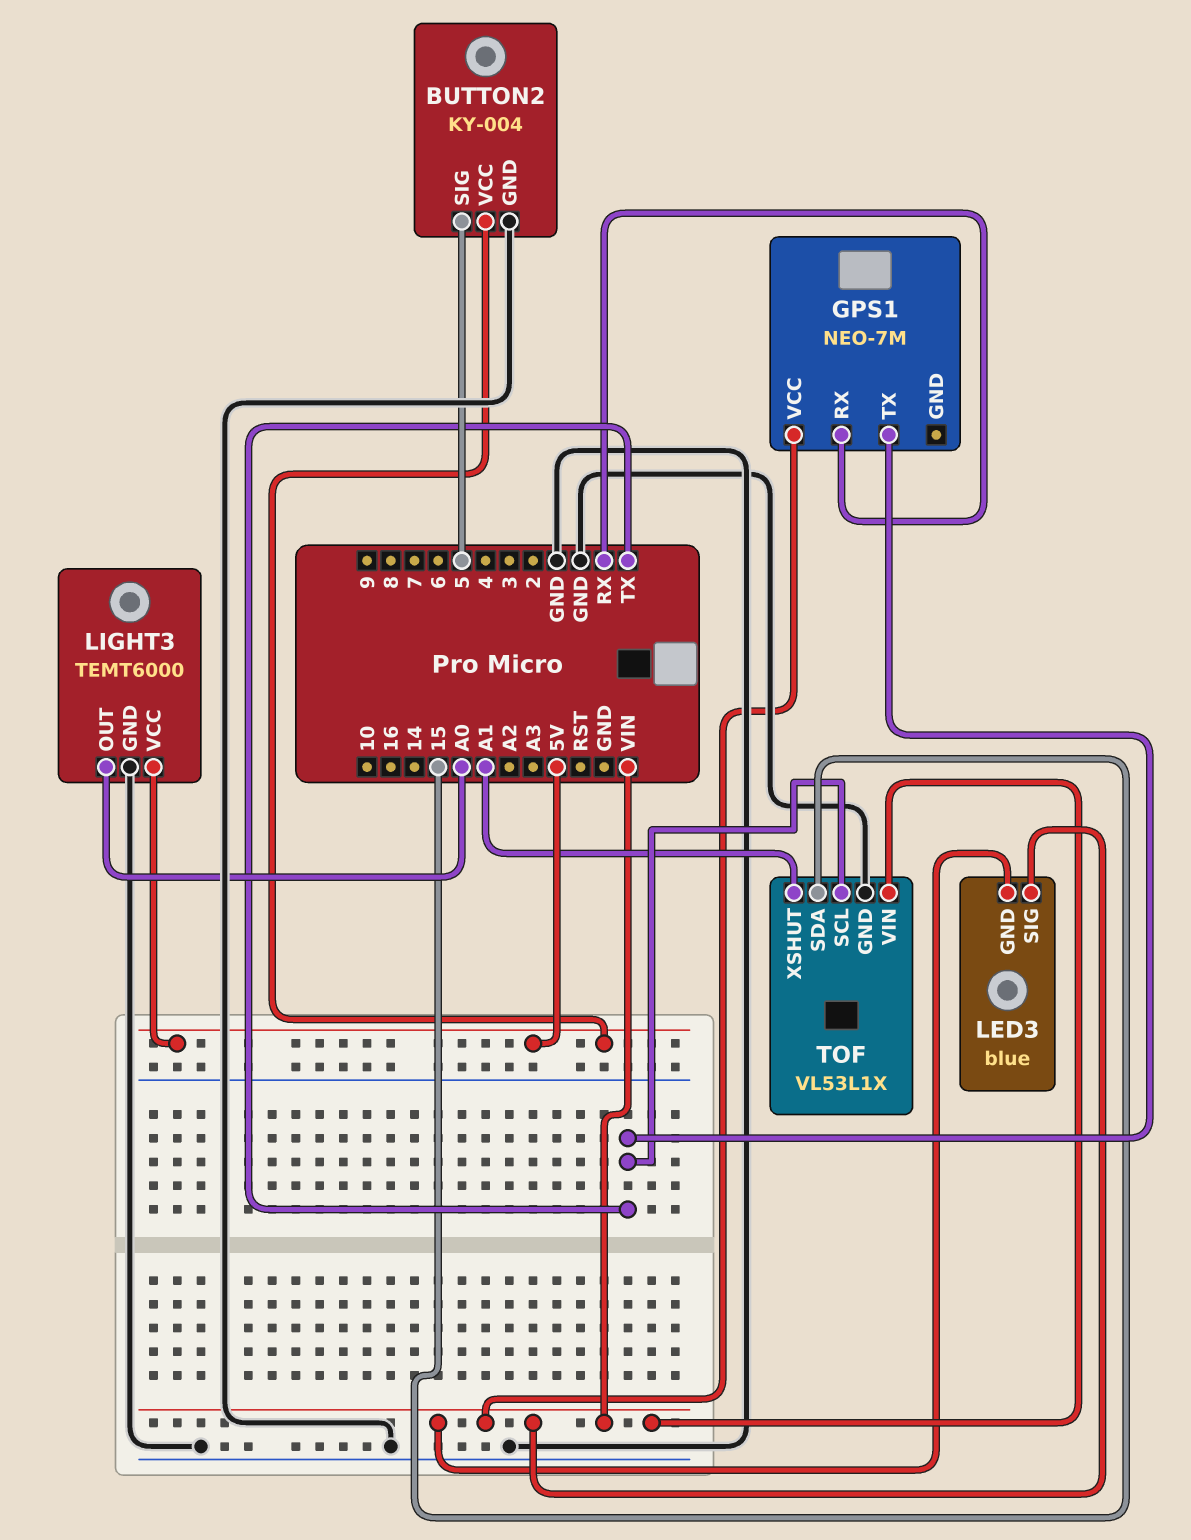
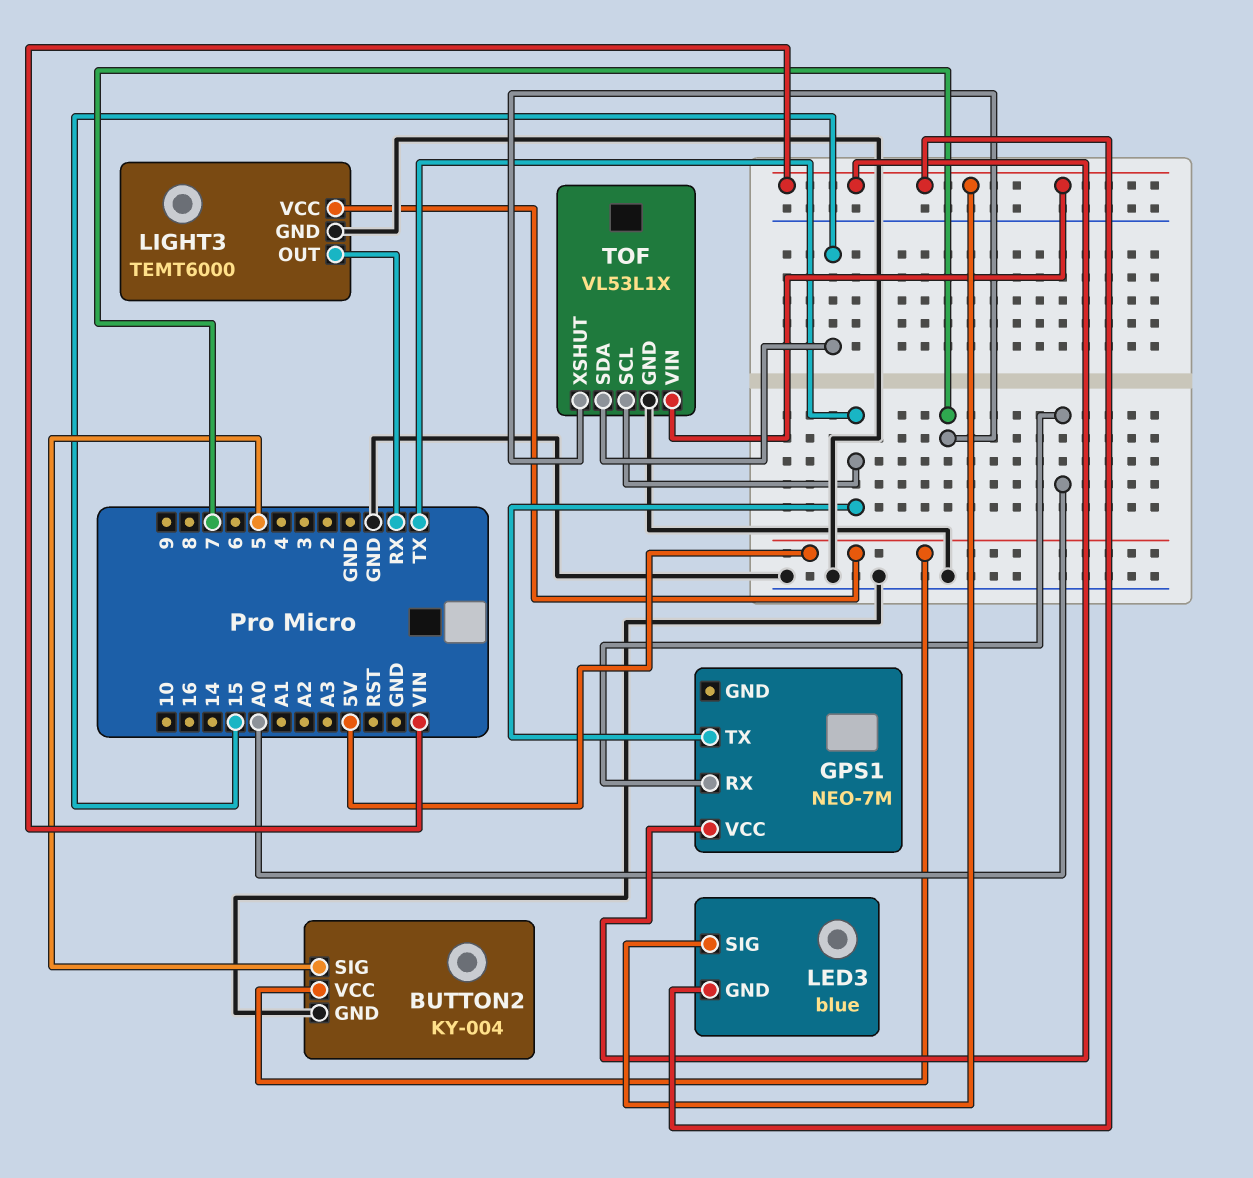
GPS1 pin RX: RX -> A0
LIGHT3 pin OUT: A0 -> RX
TOF pin XSHUT: A1 -> 7

